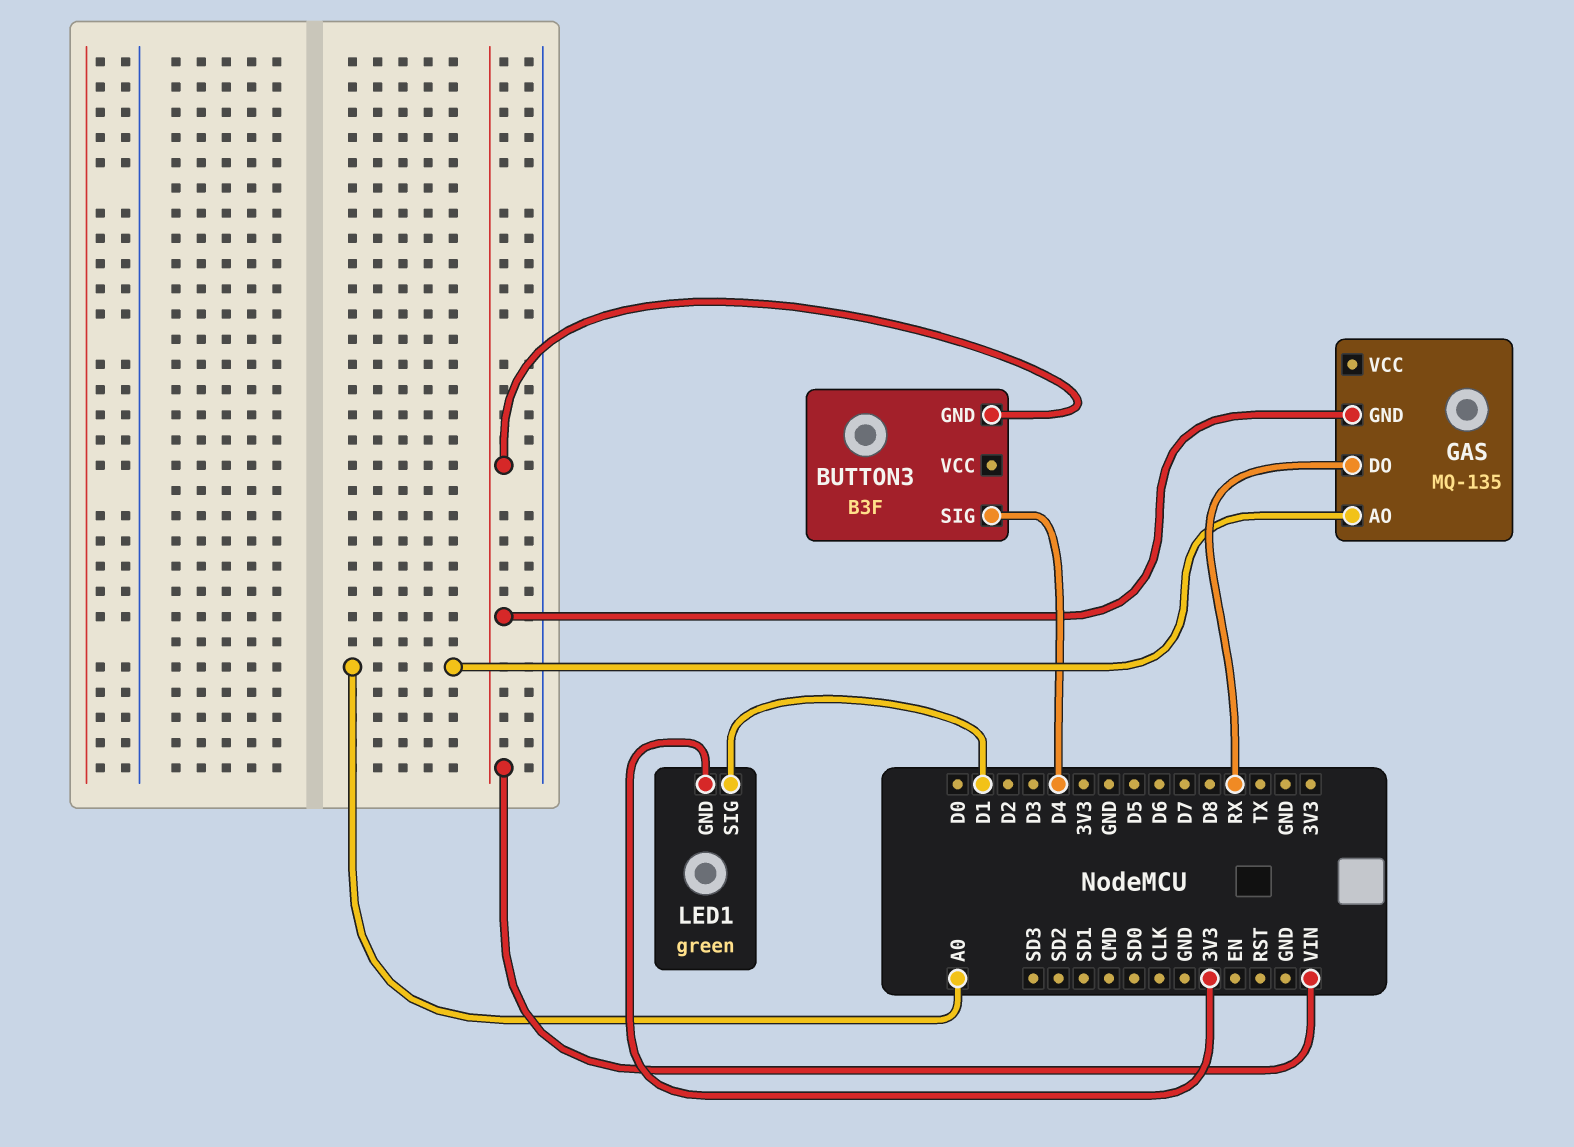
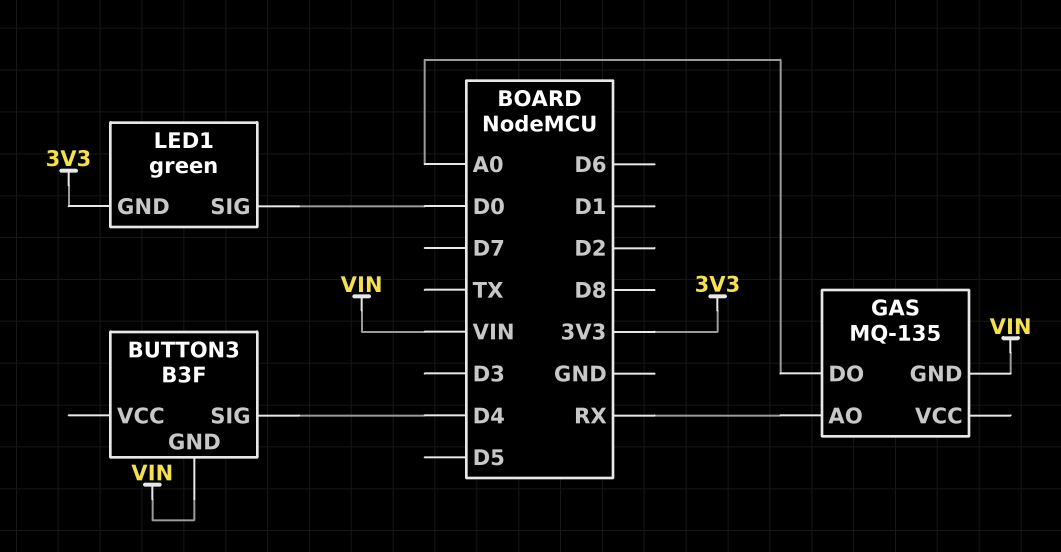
GAS pin AO: A0 -> RX
GAS pin DO: RX -> A0
LED1 pin SIG: D1 -> D0

